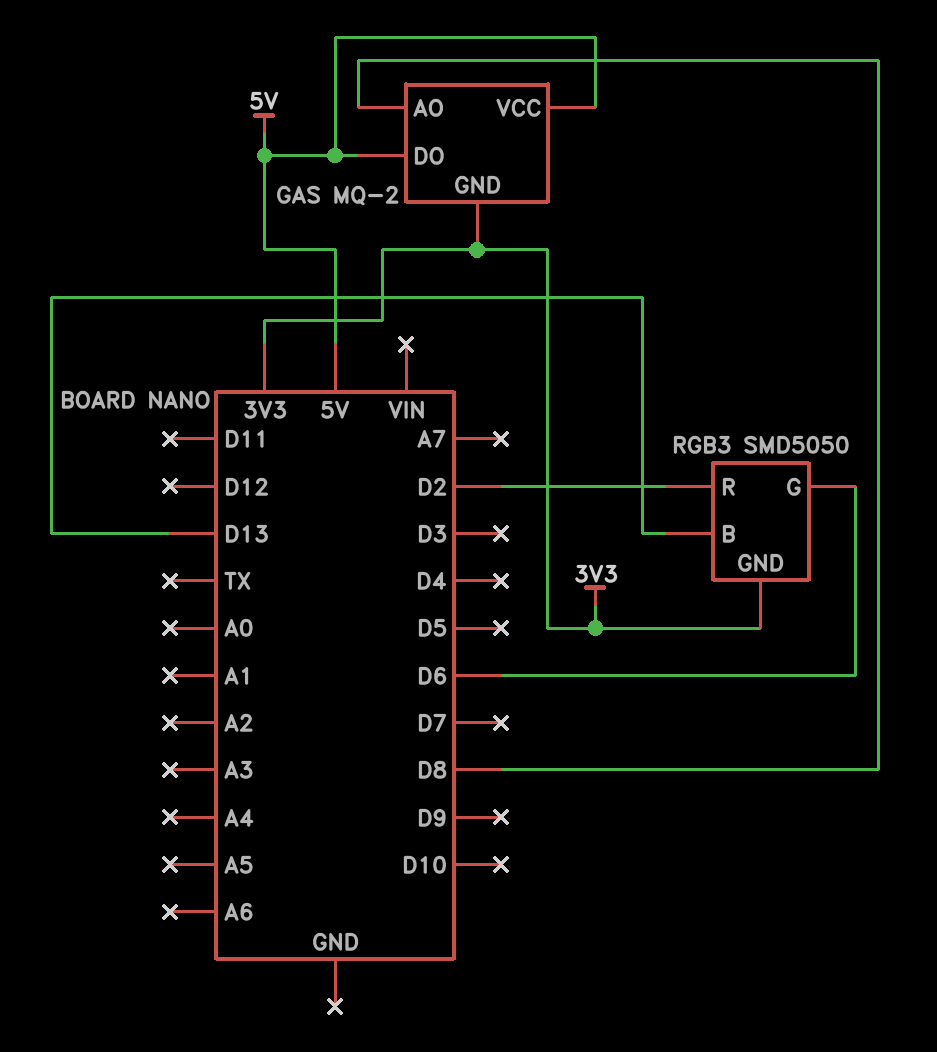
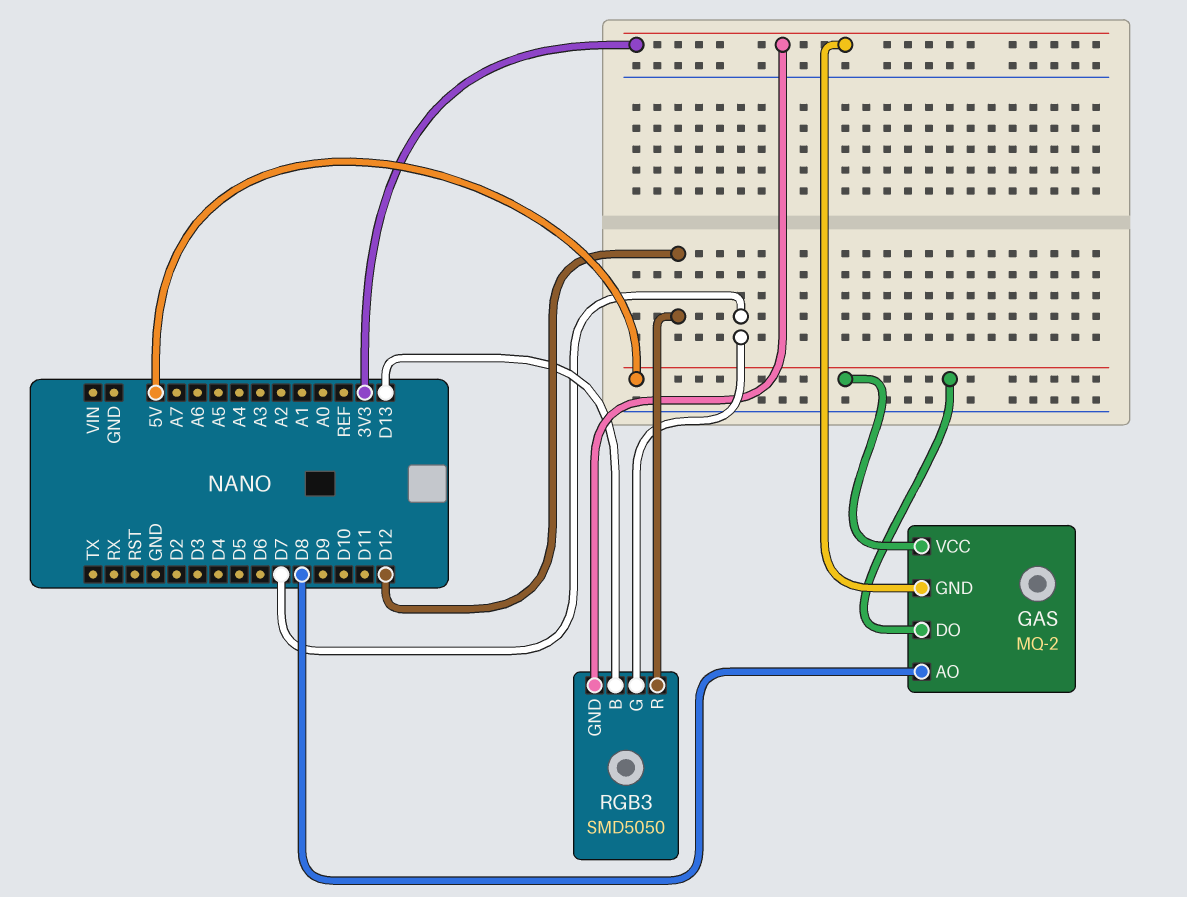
RGB3 pin G: D6 -> D7
RGB3 pin R: D2 -> D12

